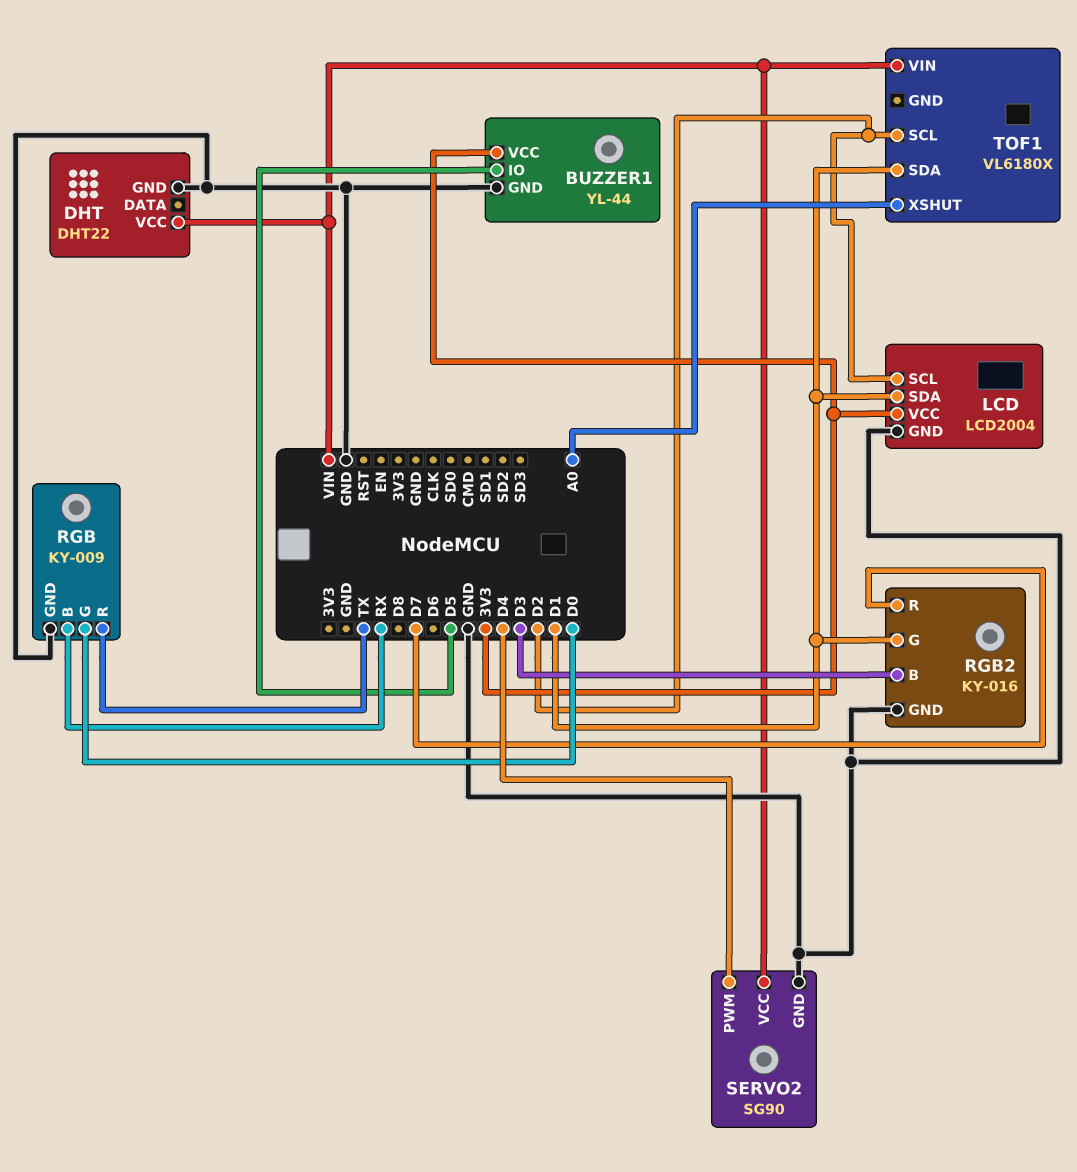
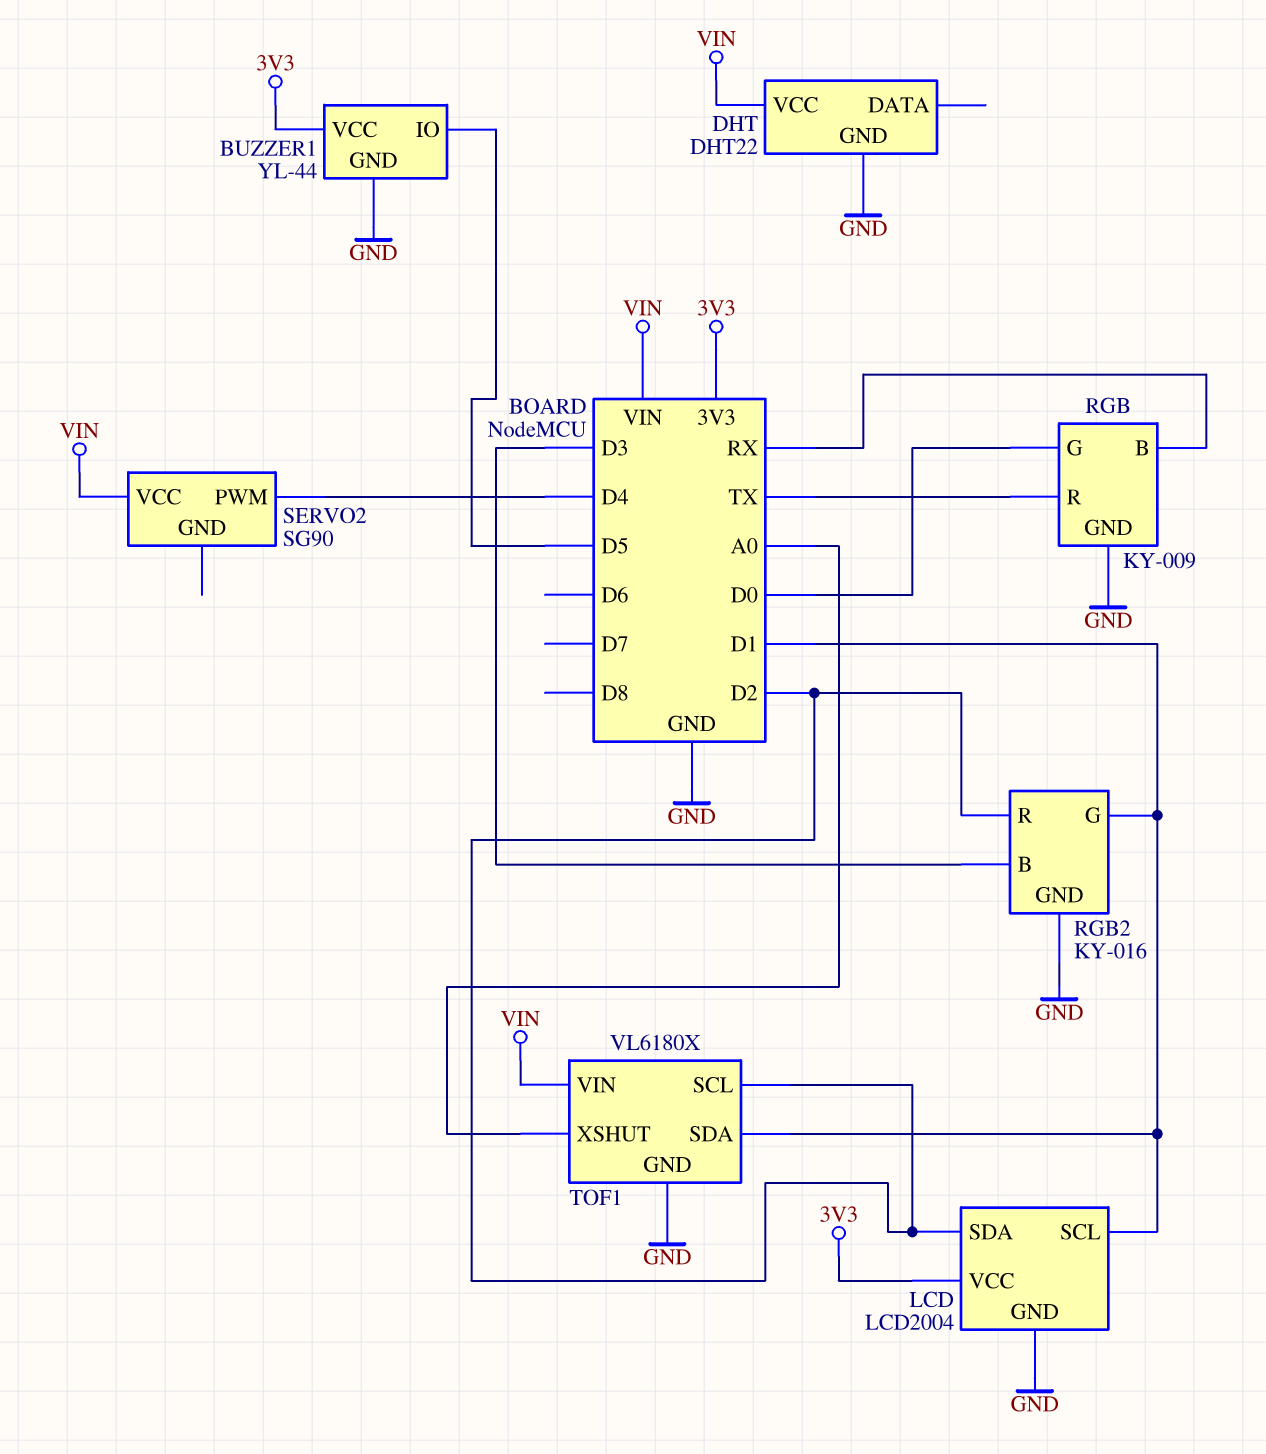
LCD pin SCL: D2 -> D1
LCD pin SDA: D1 -> D2
RGB2 pin R: D7 -> D2
SERVO2 pin GND: GND -> none
TOF1 pin GND: none -> GND

